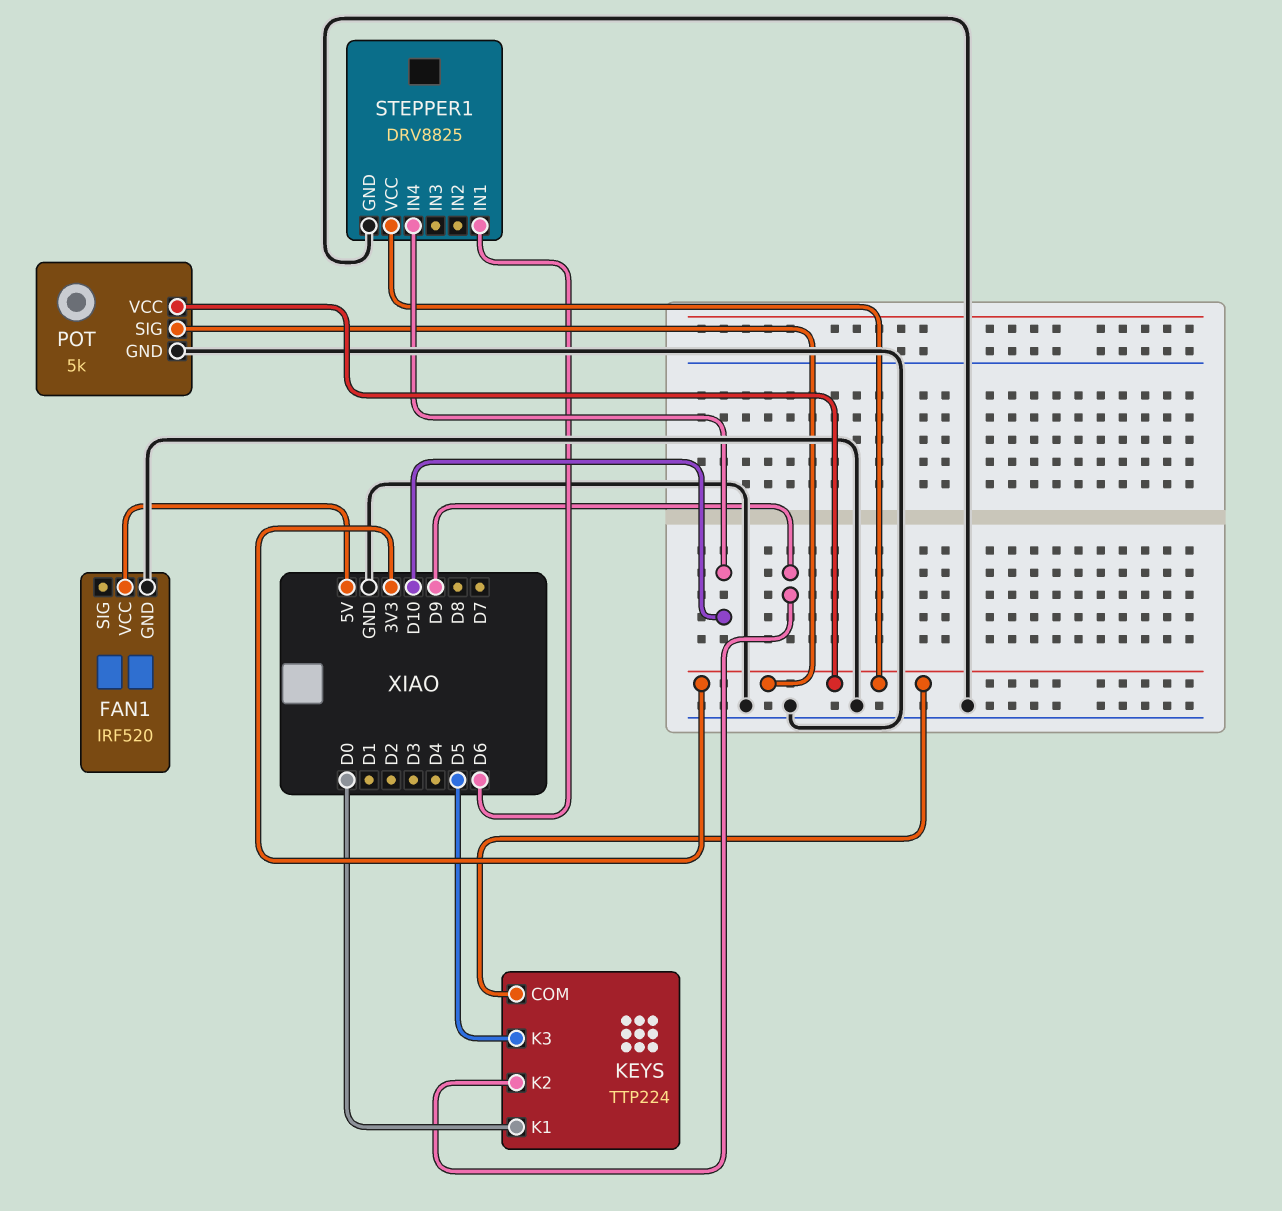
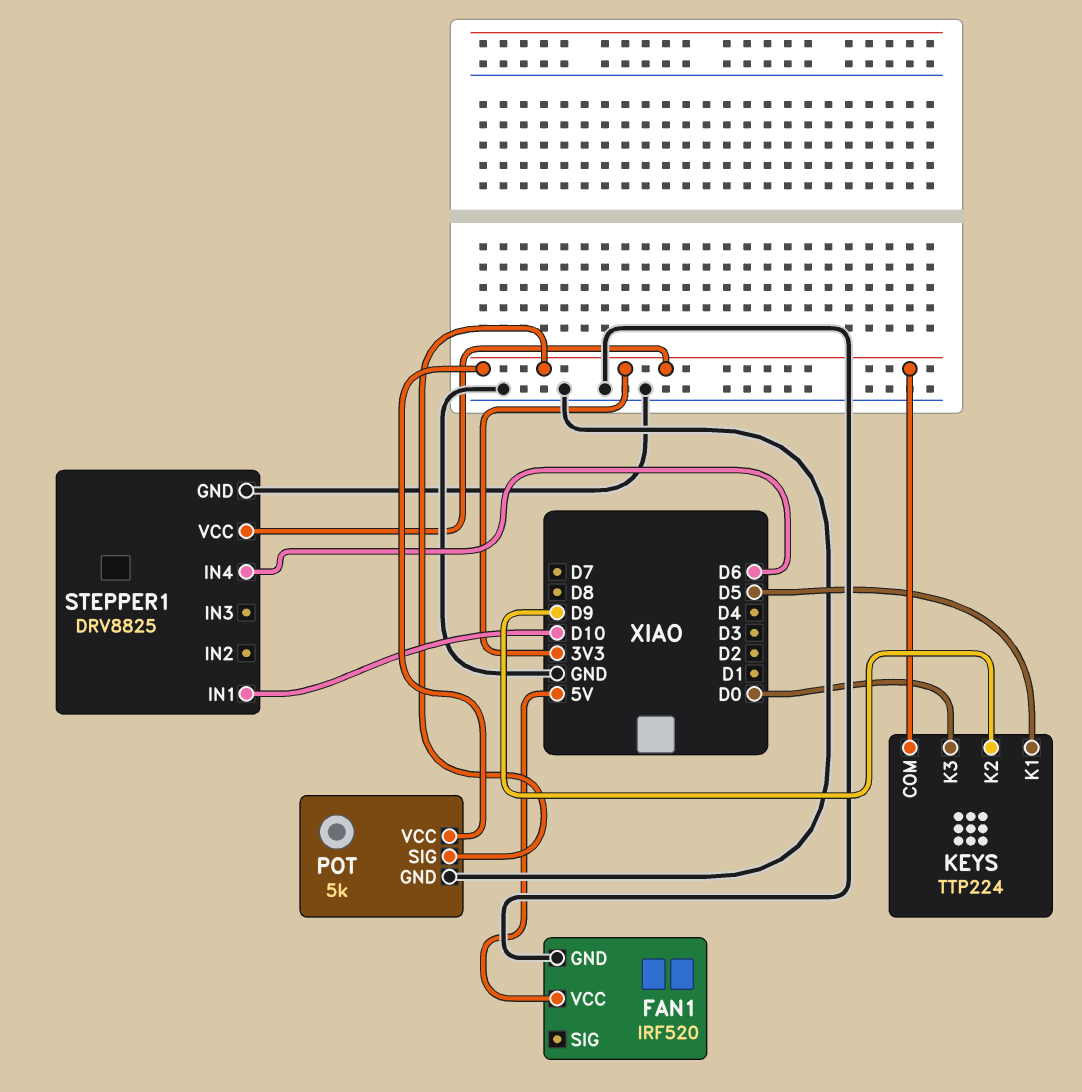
KEYS pin K1: D0 -> D5
KEYS pin K3: D5 -> D0
STEPPER1 pin IN1: D6 -> D10
STEPPER1 pin IN4: D10 -> D6

